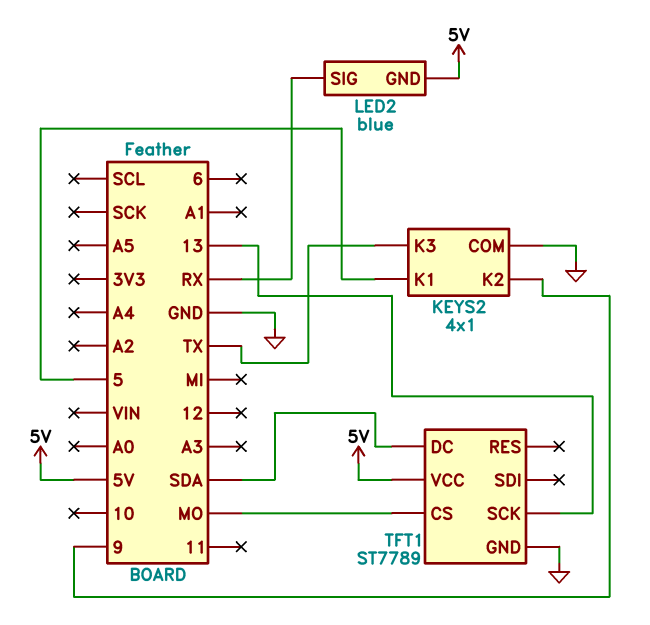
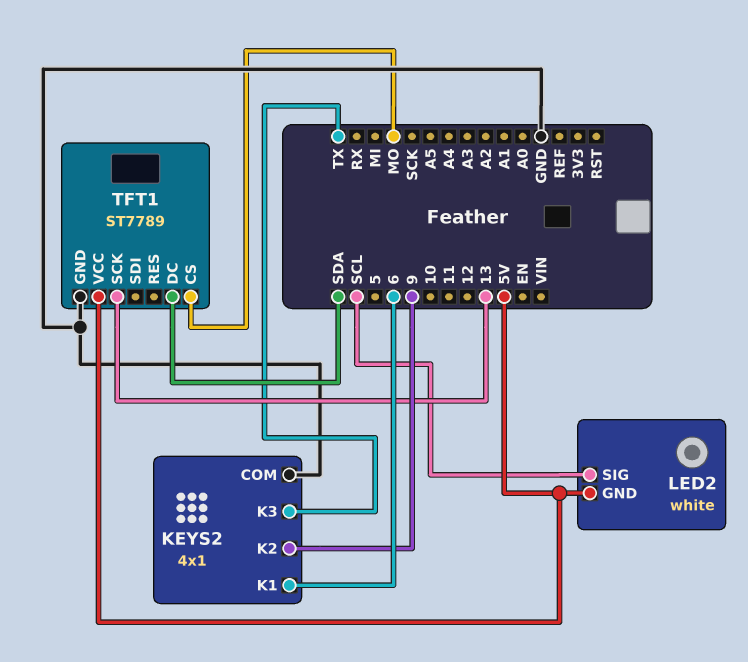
KEYS2 pin K1: 5 -> 6
LED2: blue -> white
LED2 pin SIG: RX -> SCL

